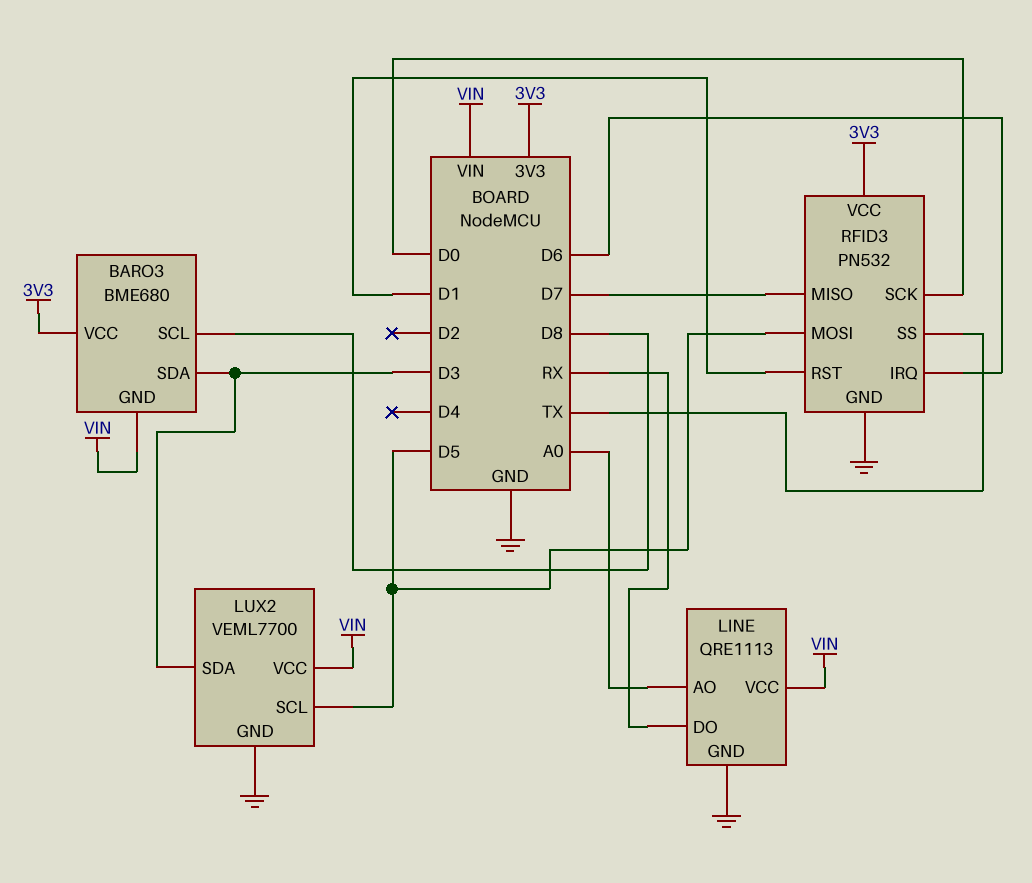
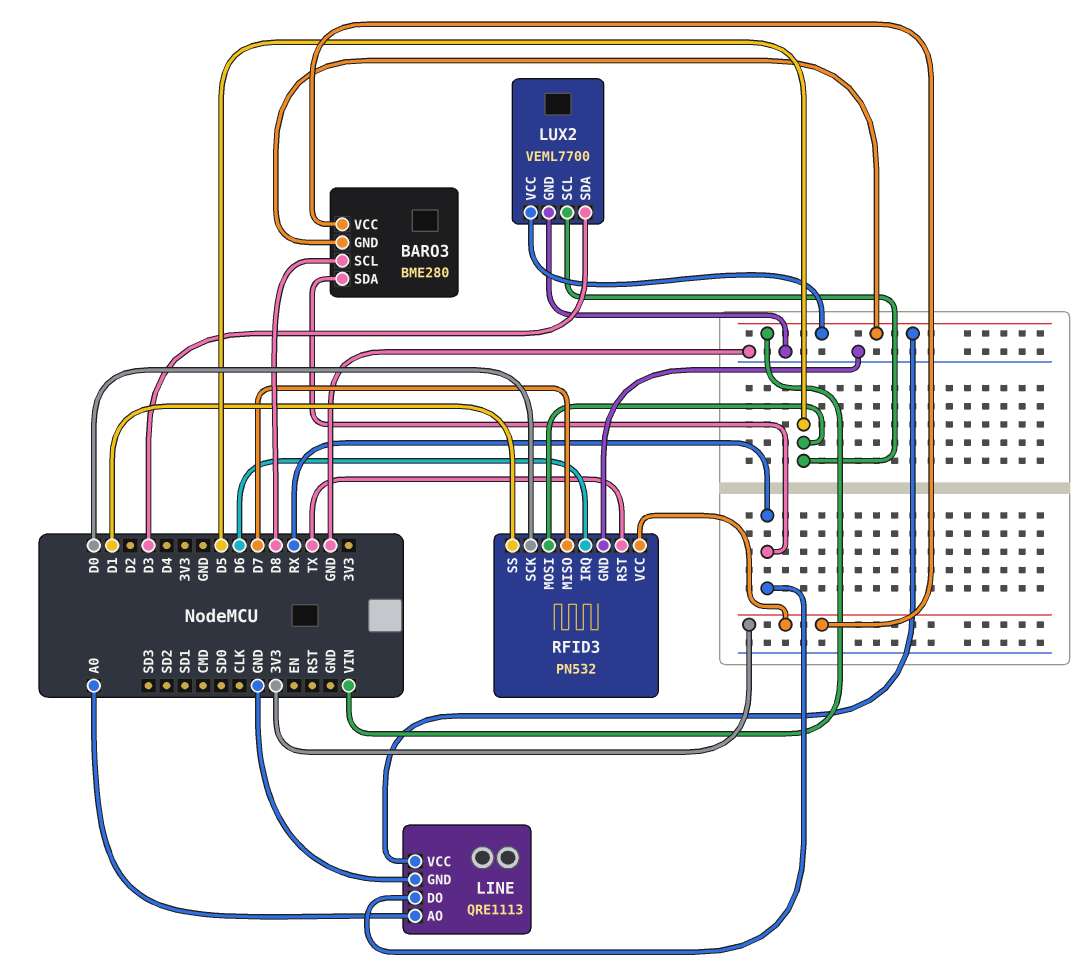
BARO3: BME680 -> BME280
BARO3 pin SDA: D3 -> RX
RFID3 pin RST: D1 -> TX
RFID3 pin SS: TX -> D1

